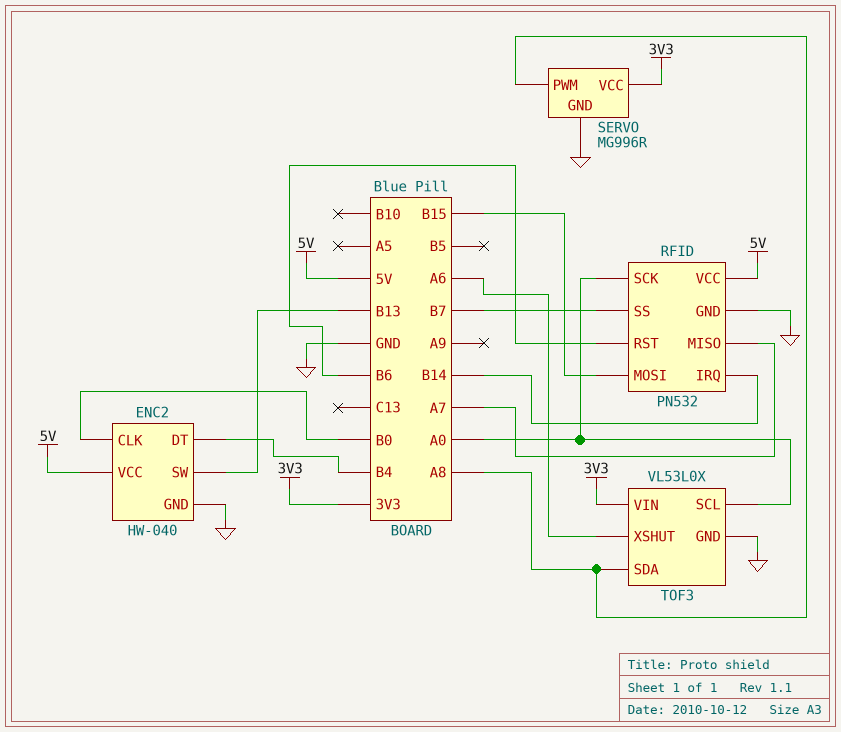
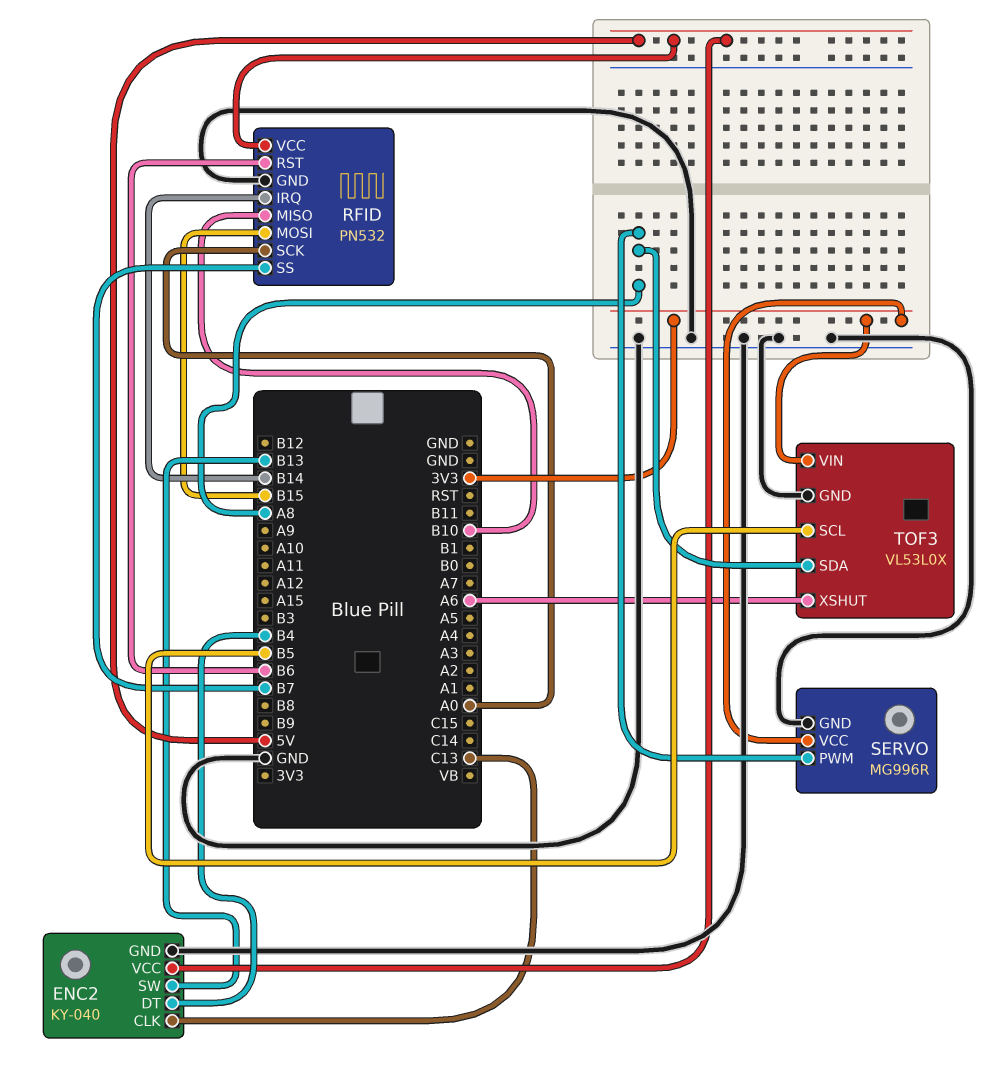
ENC2: HW-040 -> KY-040
ENC2 pin CLK: B0 -> C13
RFID pin MISO: A7 -> B10
TOF3 pin SCL: A0 -> B5

